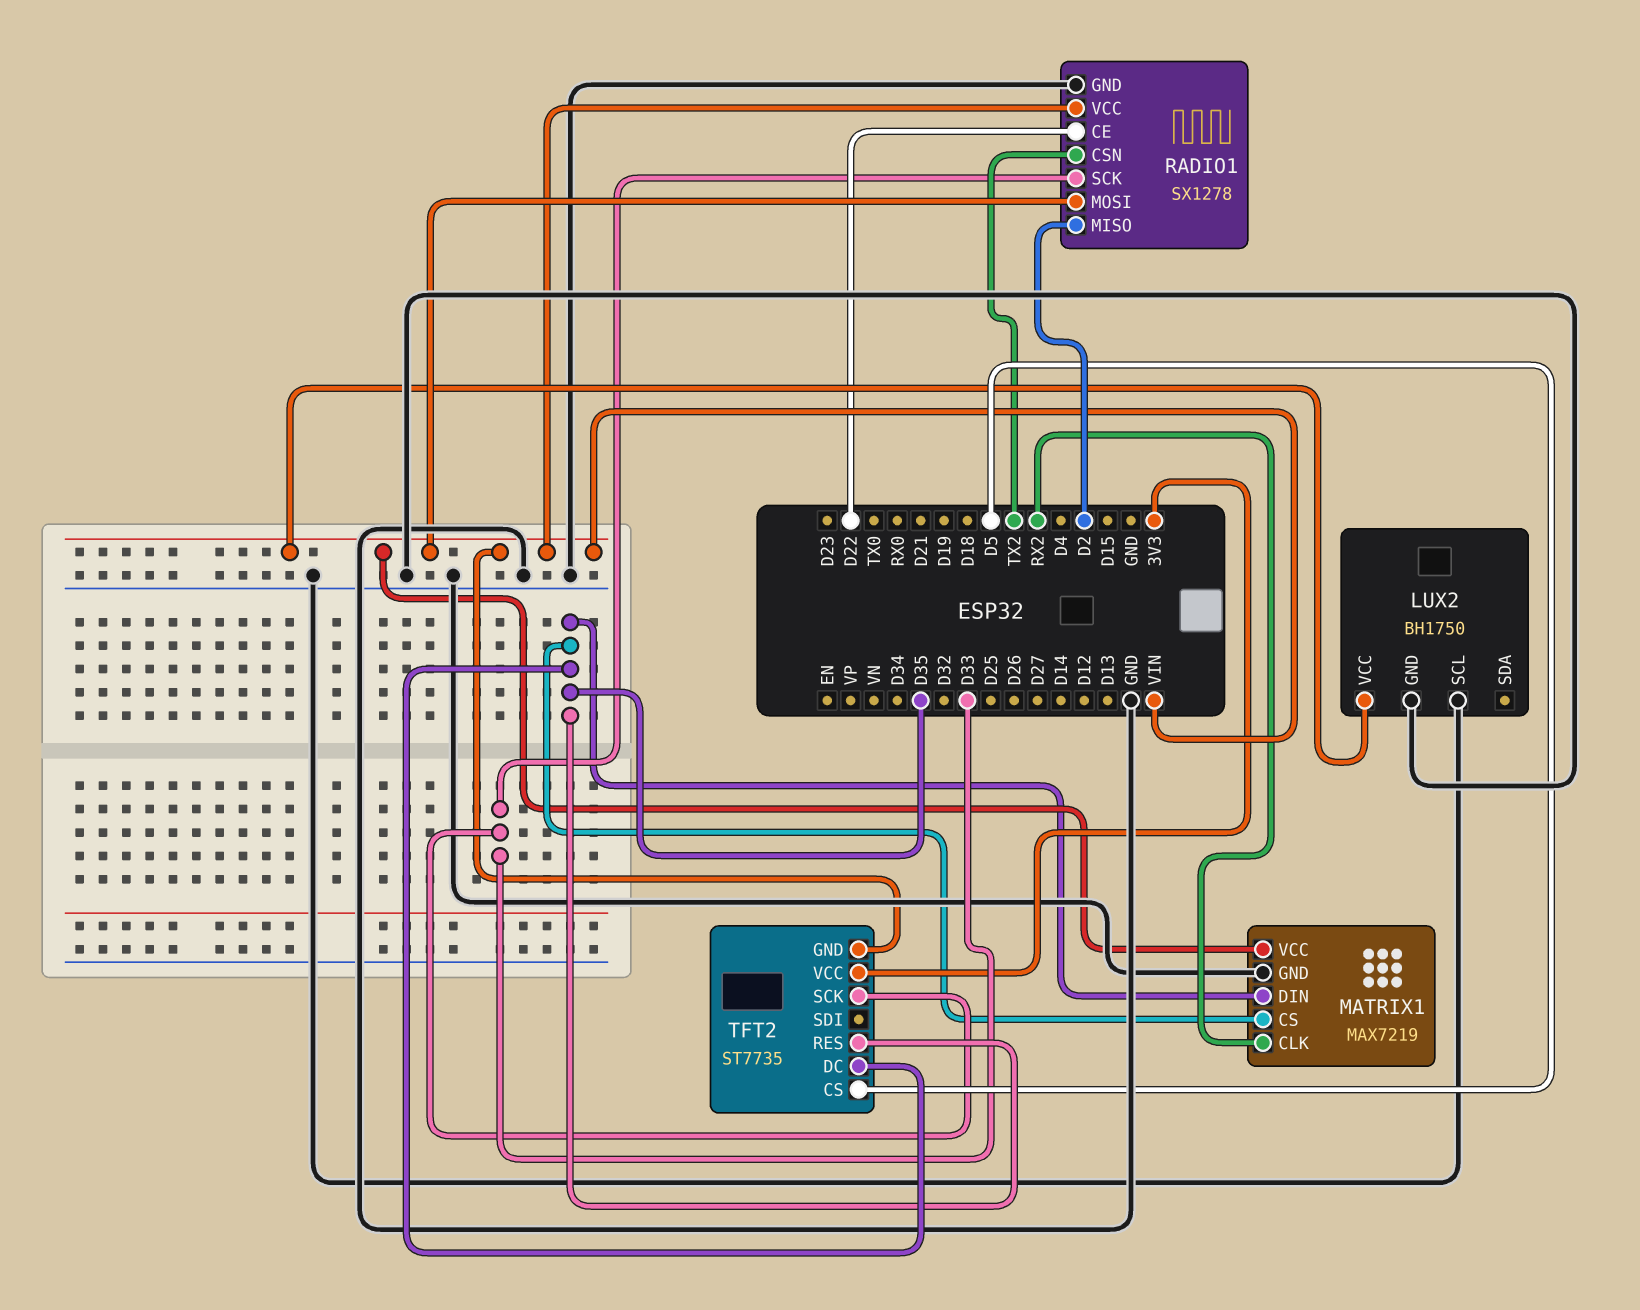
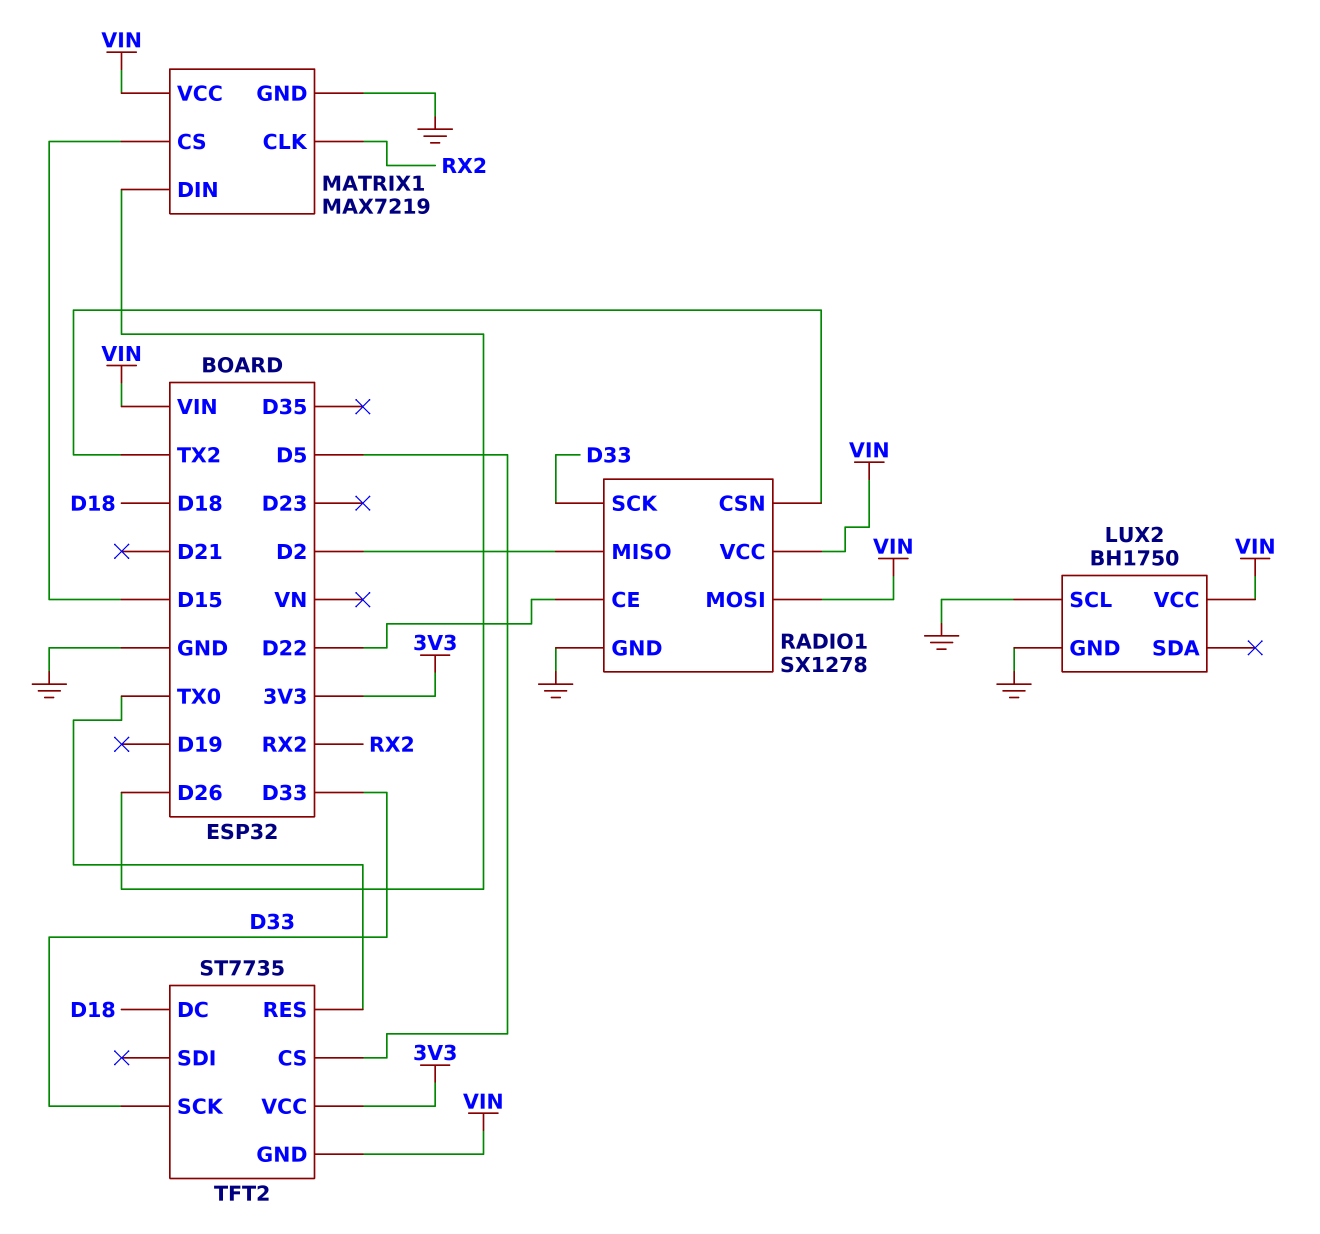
MATRIX1 pin CS: D35 -> D15
MATRIX1 pin DIN: D35 -> D26
TFT2 pin DC: D35 -> D18
TFT2 pin RES: D35 -> TX0

